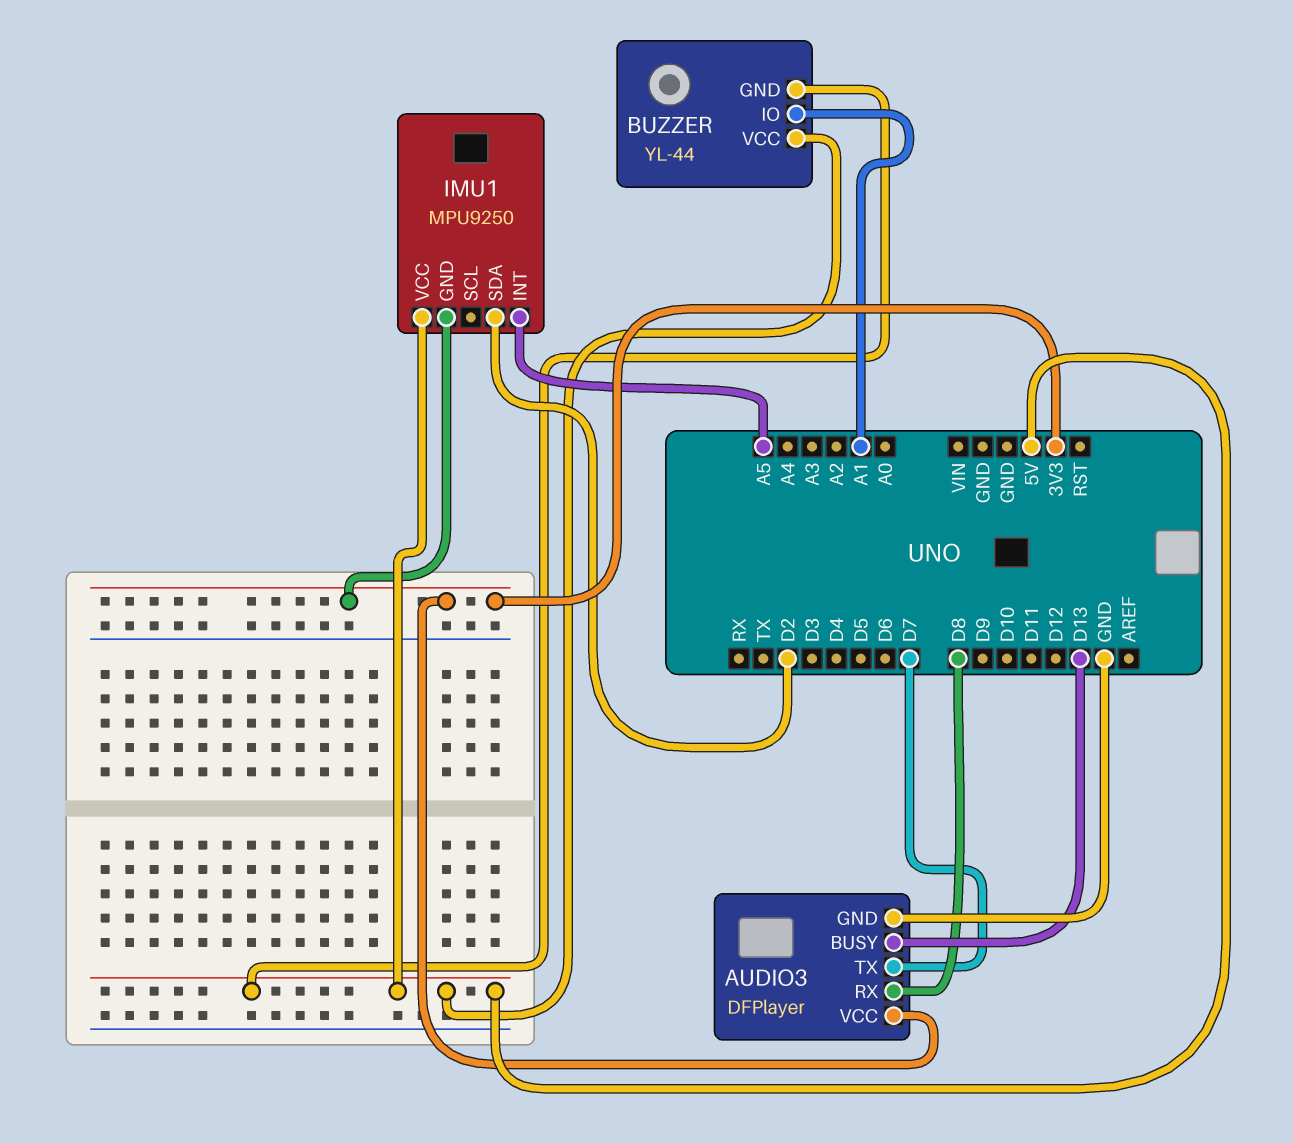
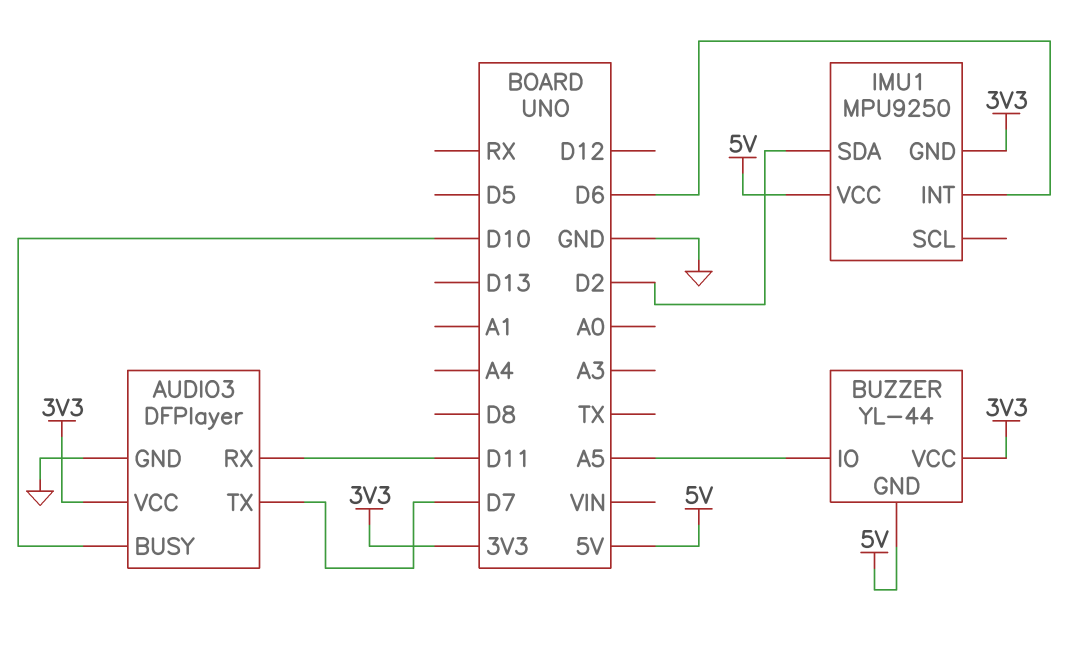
AUDIO3 pin BUSY: D13 -> D10
AUDIO3 pin RX: D8 -> D11
BUZZER pin IO: A1 -> A5
BUZZER pin VCC: 5V -> 3V3
IMU1 pin INT: A5 -> D6

